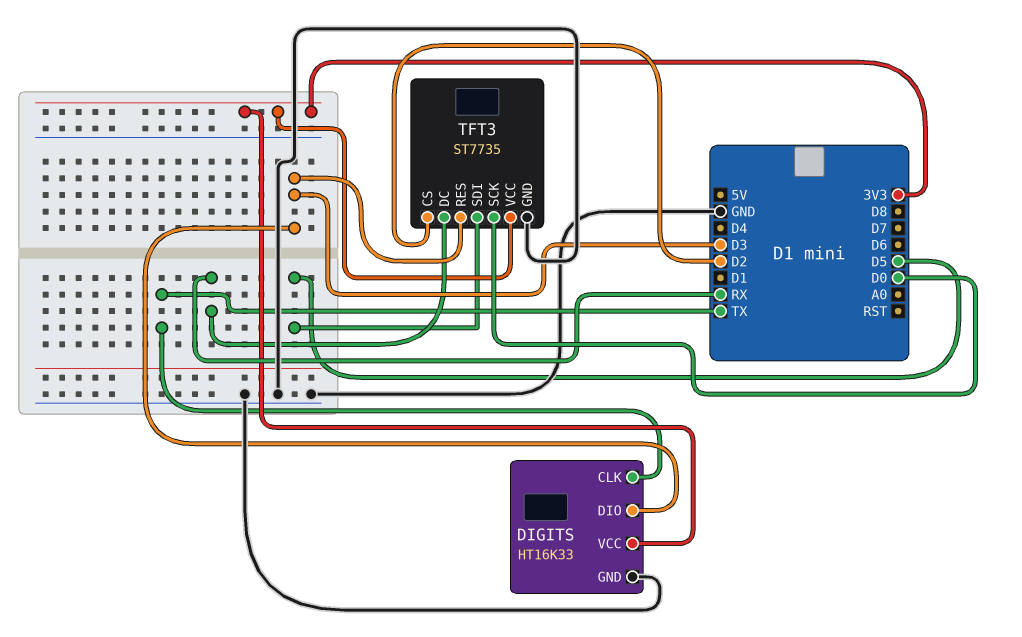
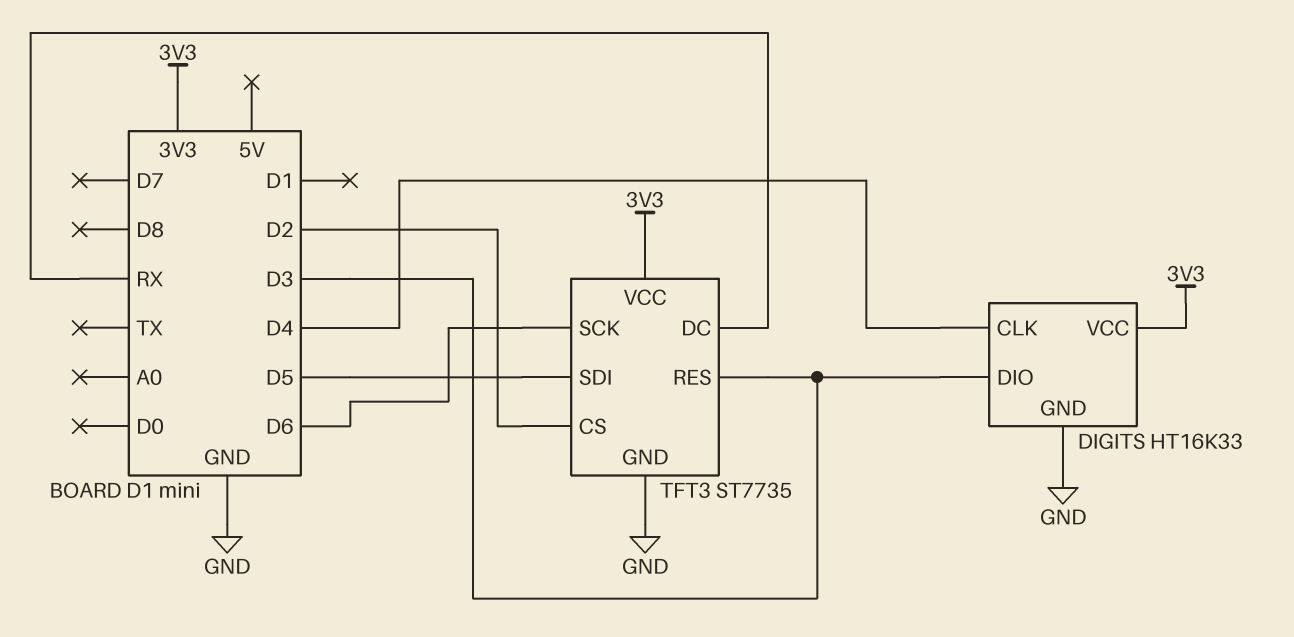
DIGITS pin CLK: TX -> D4
TFT3 pin SCK: D0 -> D6

